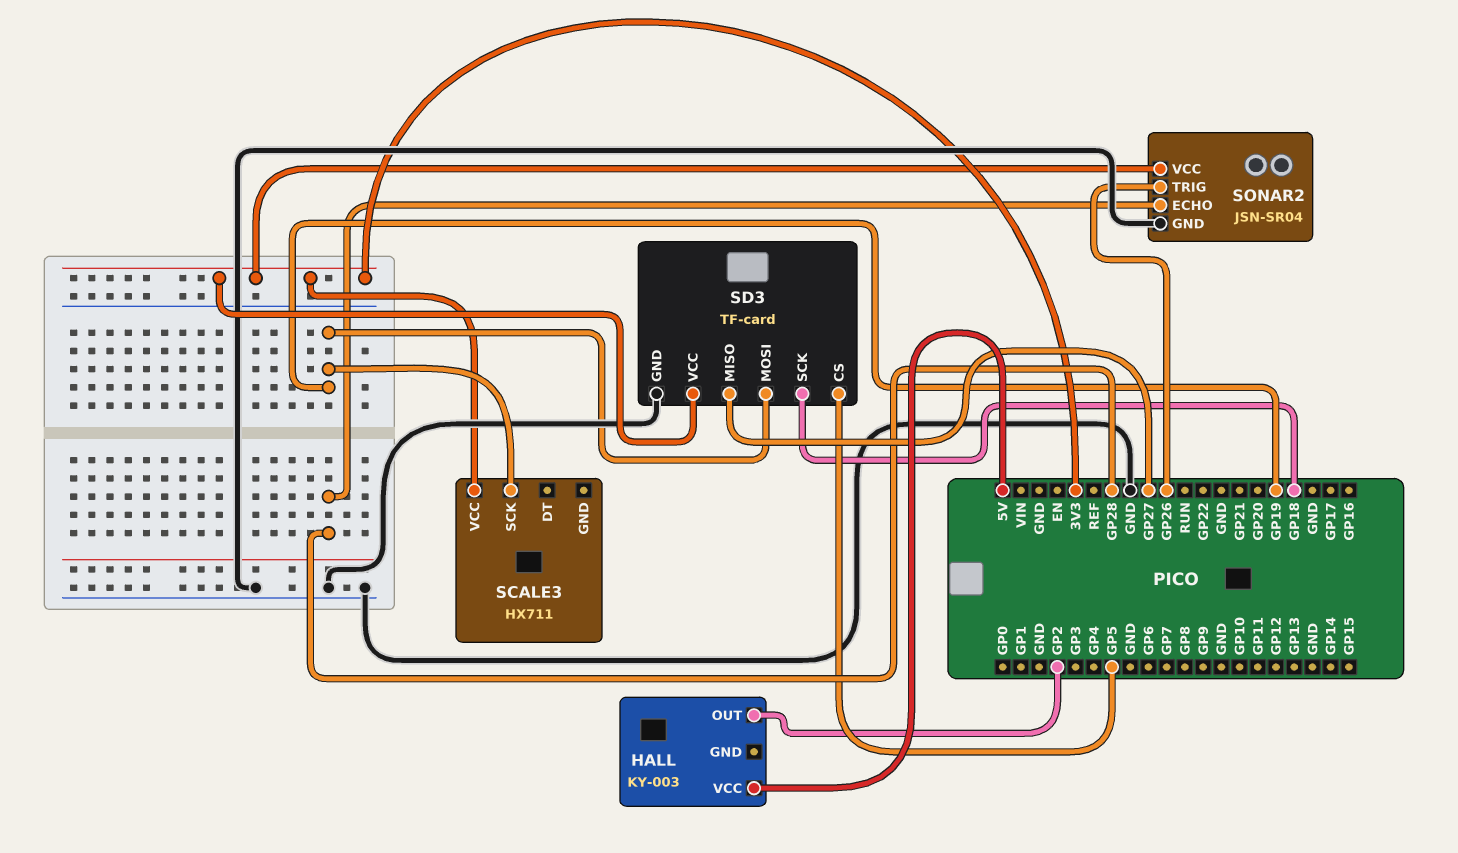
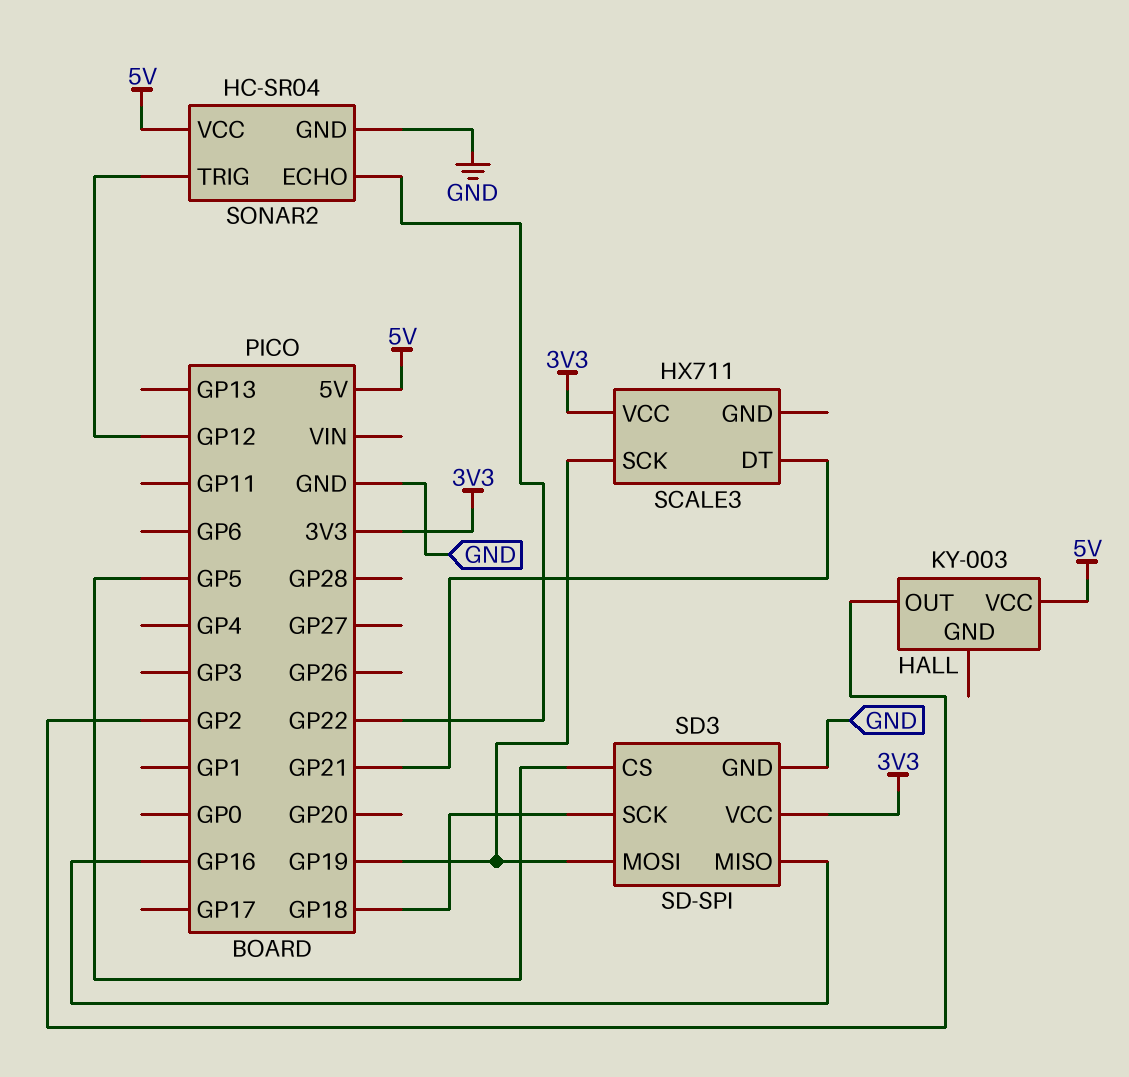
SCALE3 pin DT: none -> GP21
SD3: TF-card -> SD-SPI
SD3 pin MISO: GP27 -> GP16
SONAR2: JSN-SR04 -> HC-SR04
SONAR2 pin ECHO: GP28 -> GP22
SONAR2 pin TRIG: GP26 -> GP12
SONAR2 pin VCC: 3V3 -> 5V

